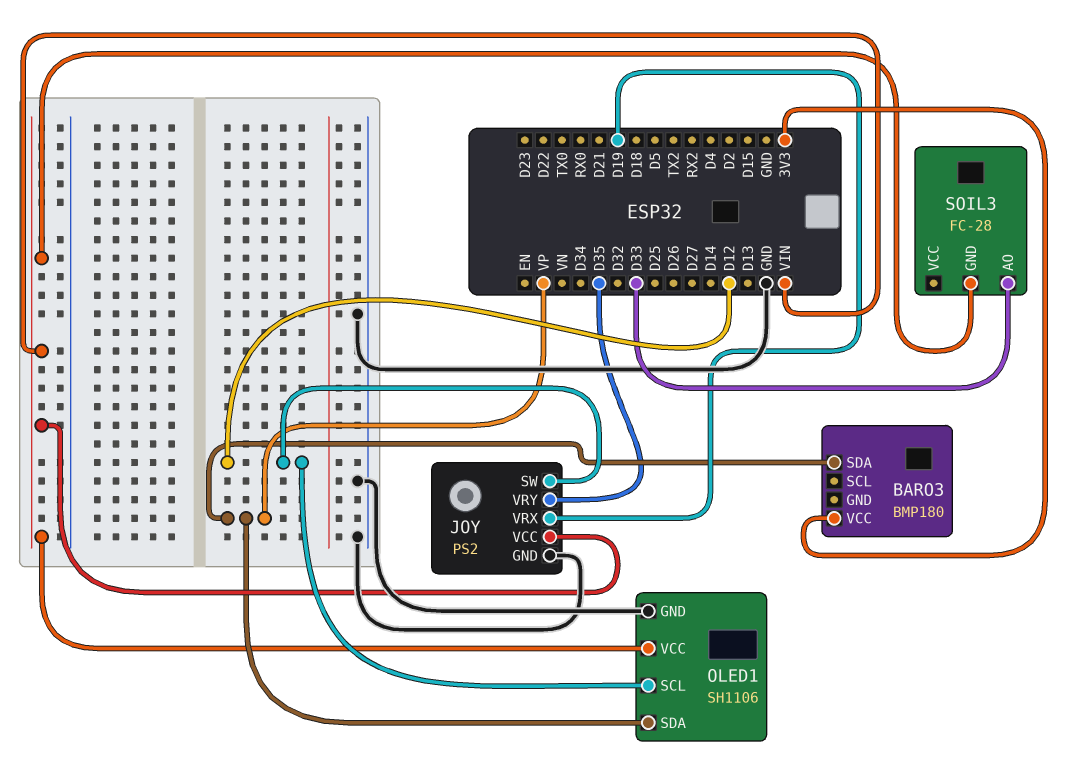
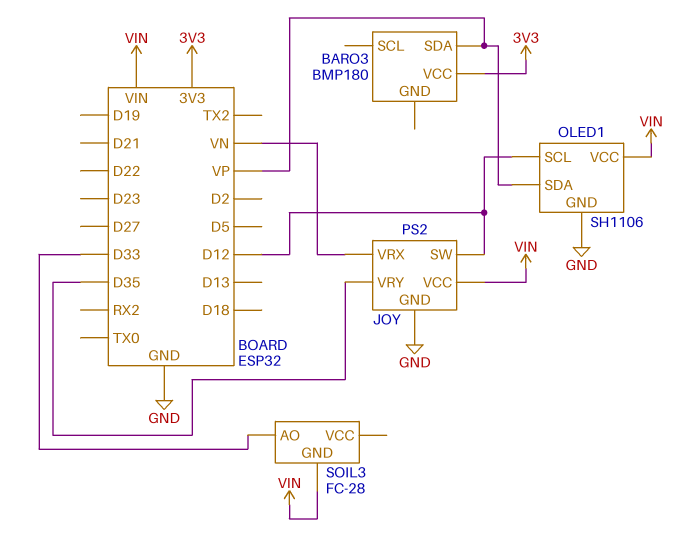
JOY pin VRX: D19 -> VN

